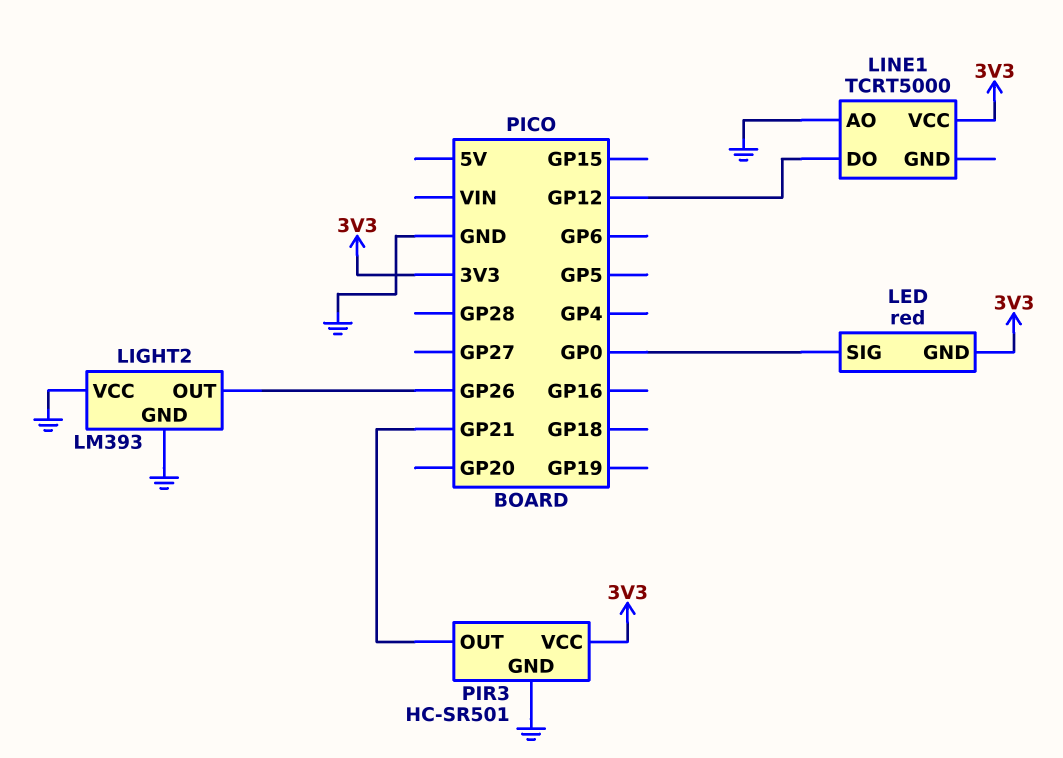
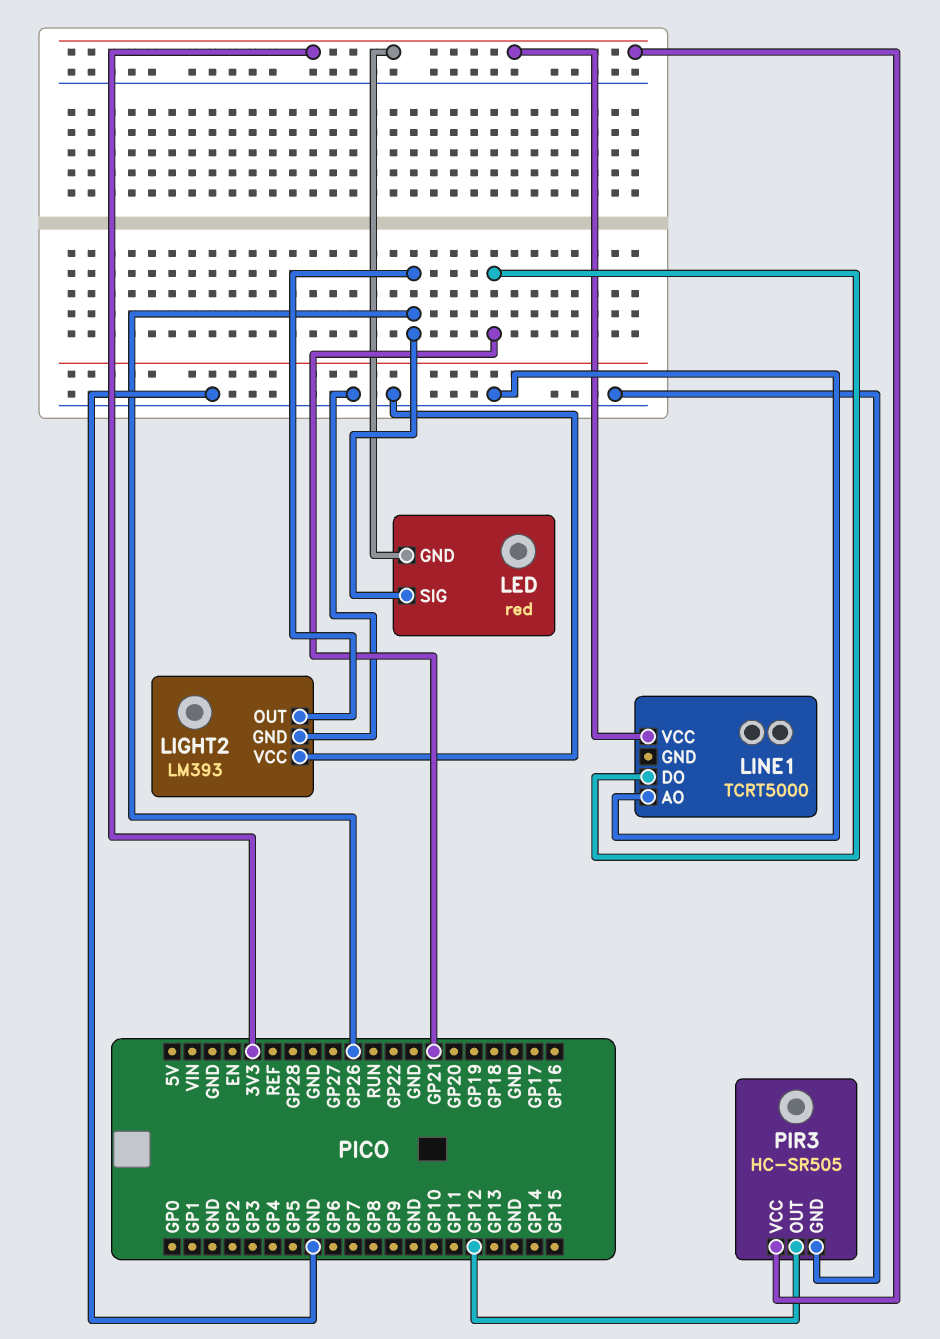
LED pin SIG: GP0 -> GP26
LINE1 pin DO: GP12 -> GP21
PIR3: HC-SR501 -> HC-SR505
PIR3 pin OUT: GP21 -> GP12

